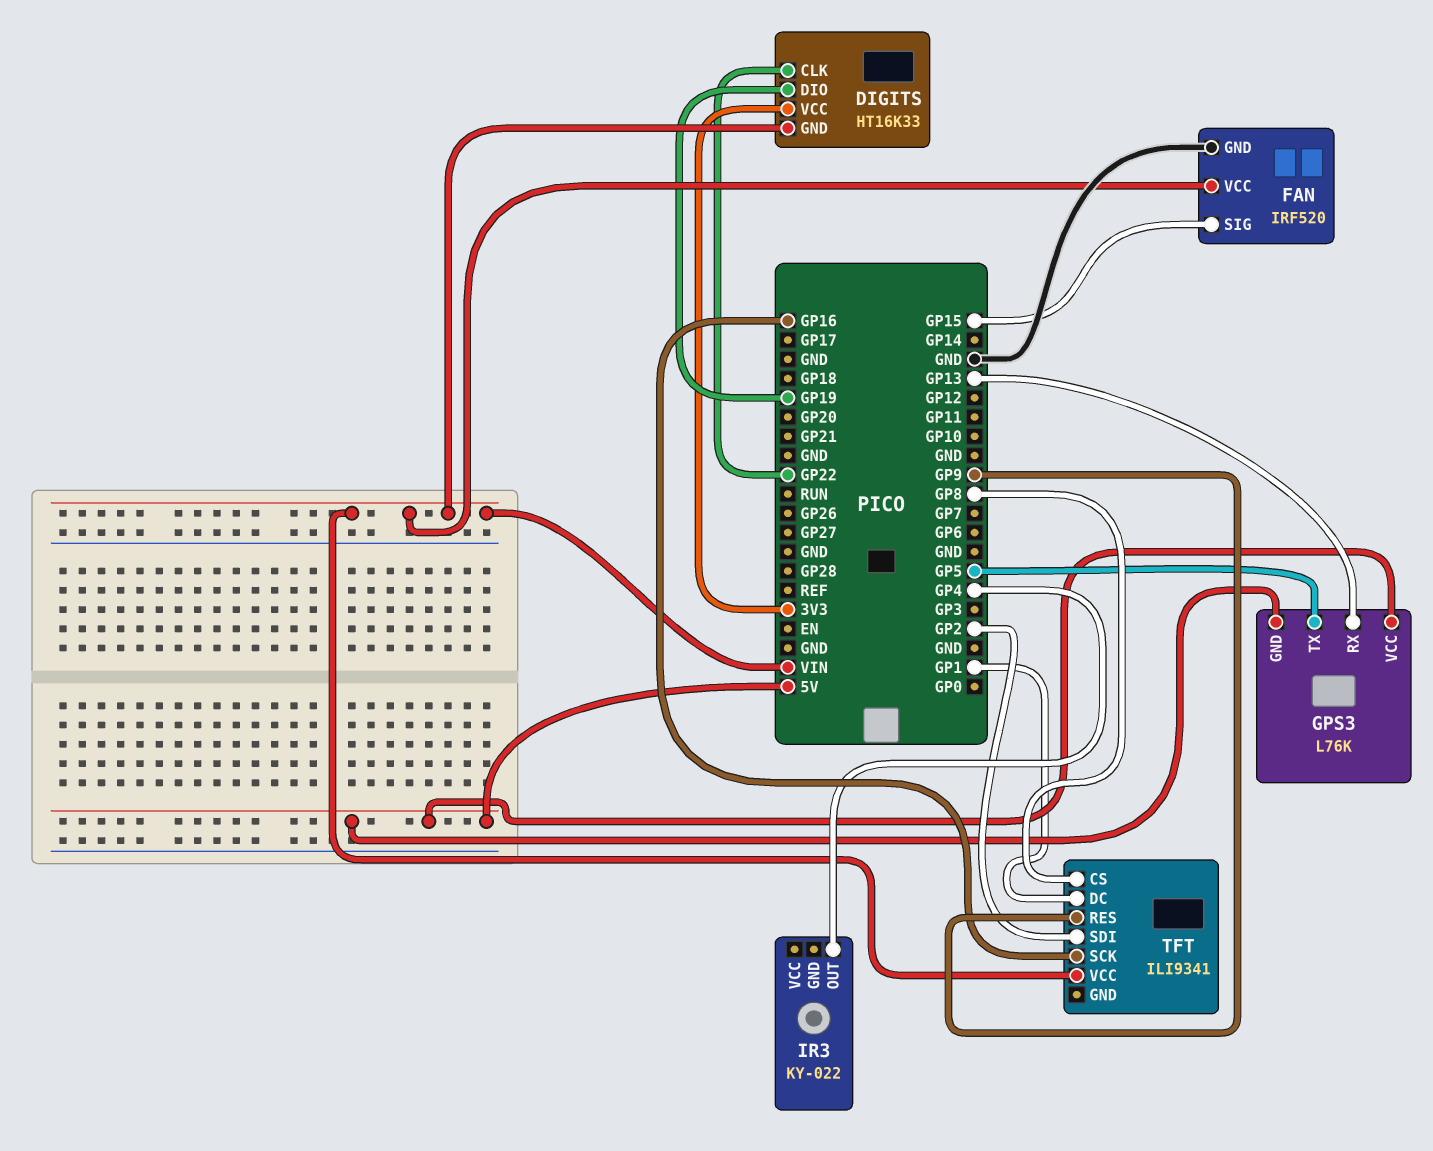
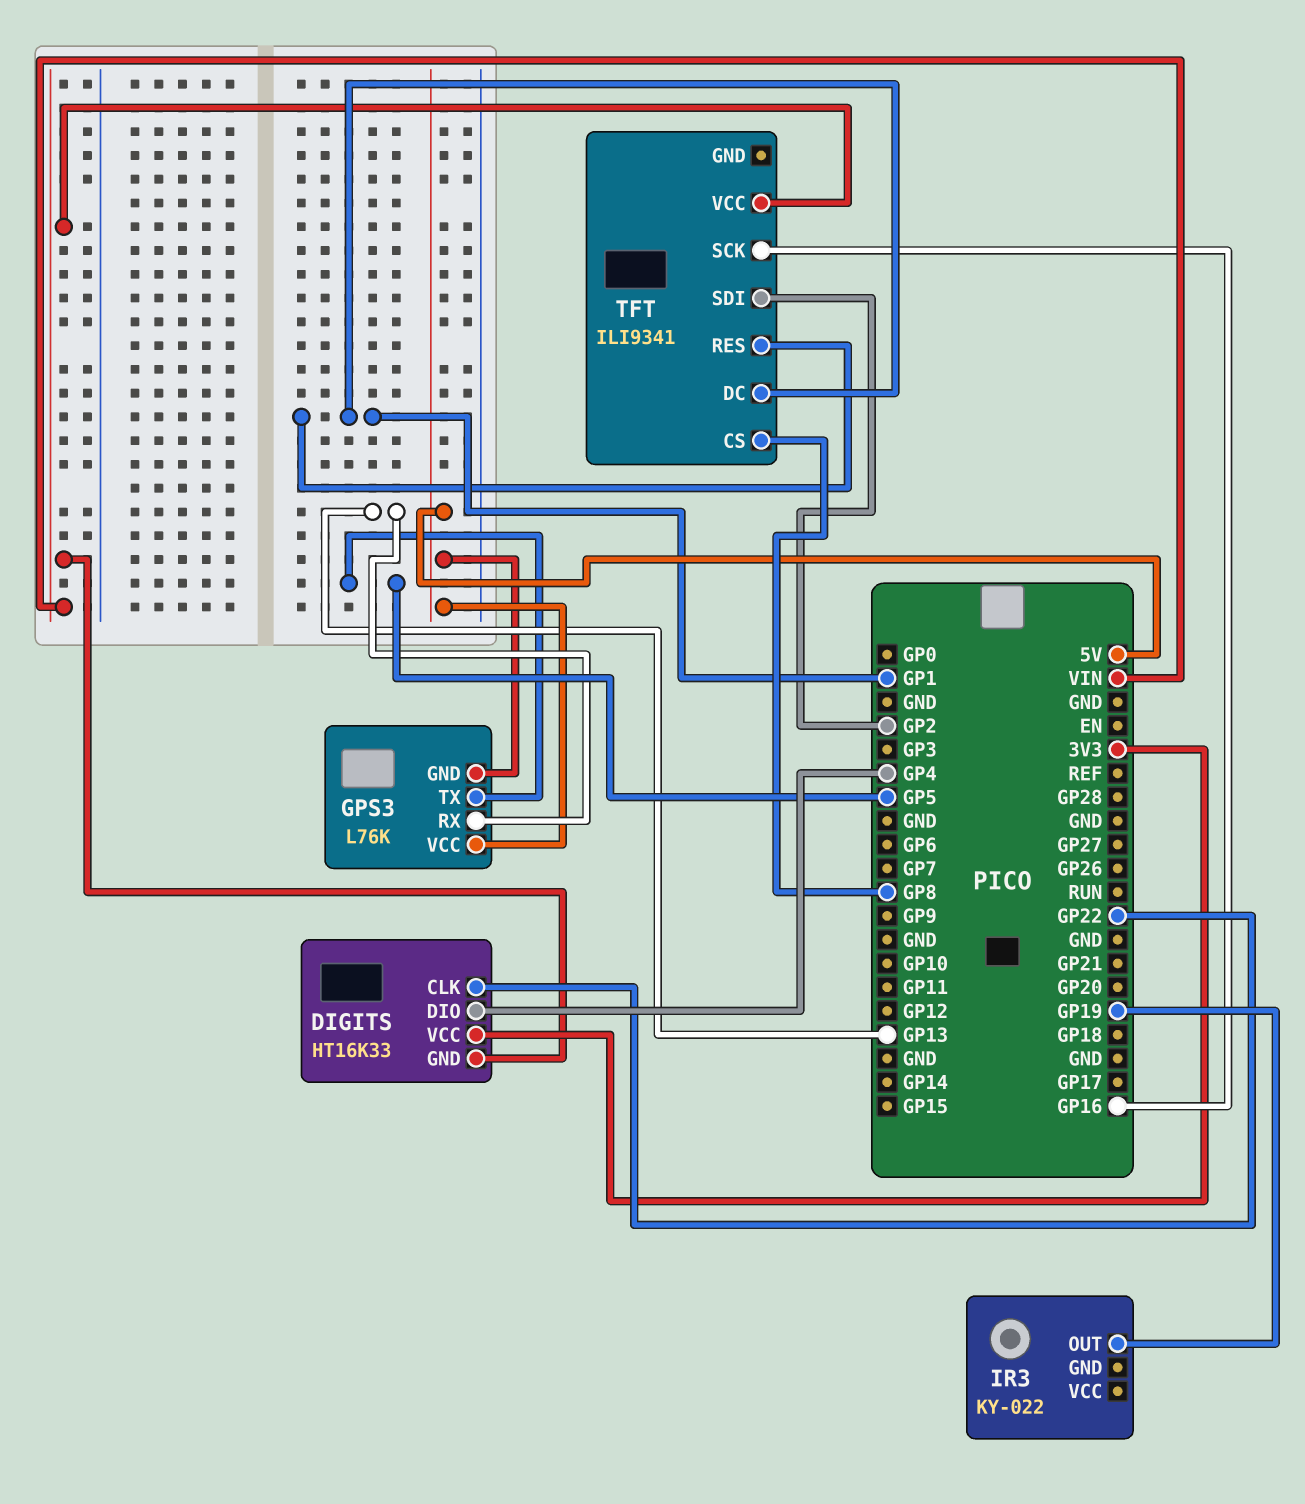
DIGITS pin DIO: GP19 -> GP4
FAN: IRF520 -> none
FAN pin GND: GND -> none
FAN pin SIG: GP15 -> none
FAN pin VCC: VIN -> none
IR3 pin OUT: GP4 -> GP19
TFT pin RES: GP9 -> GP1

